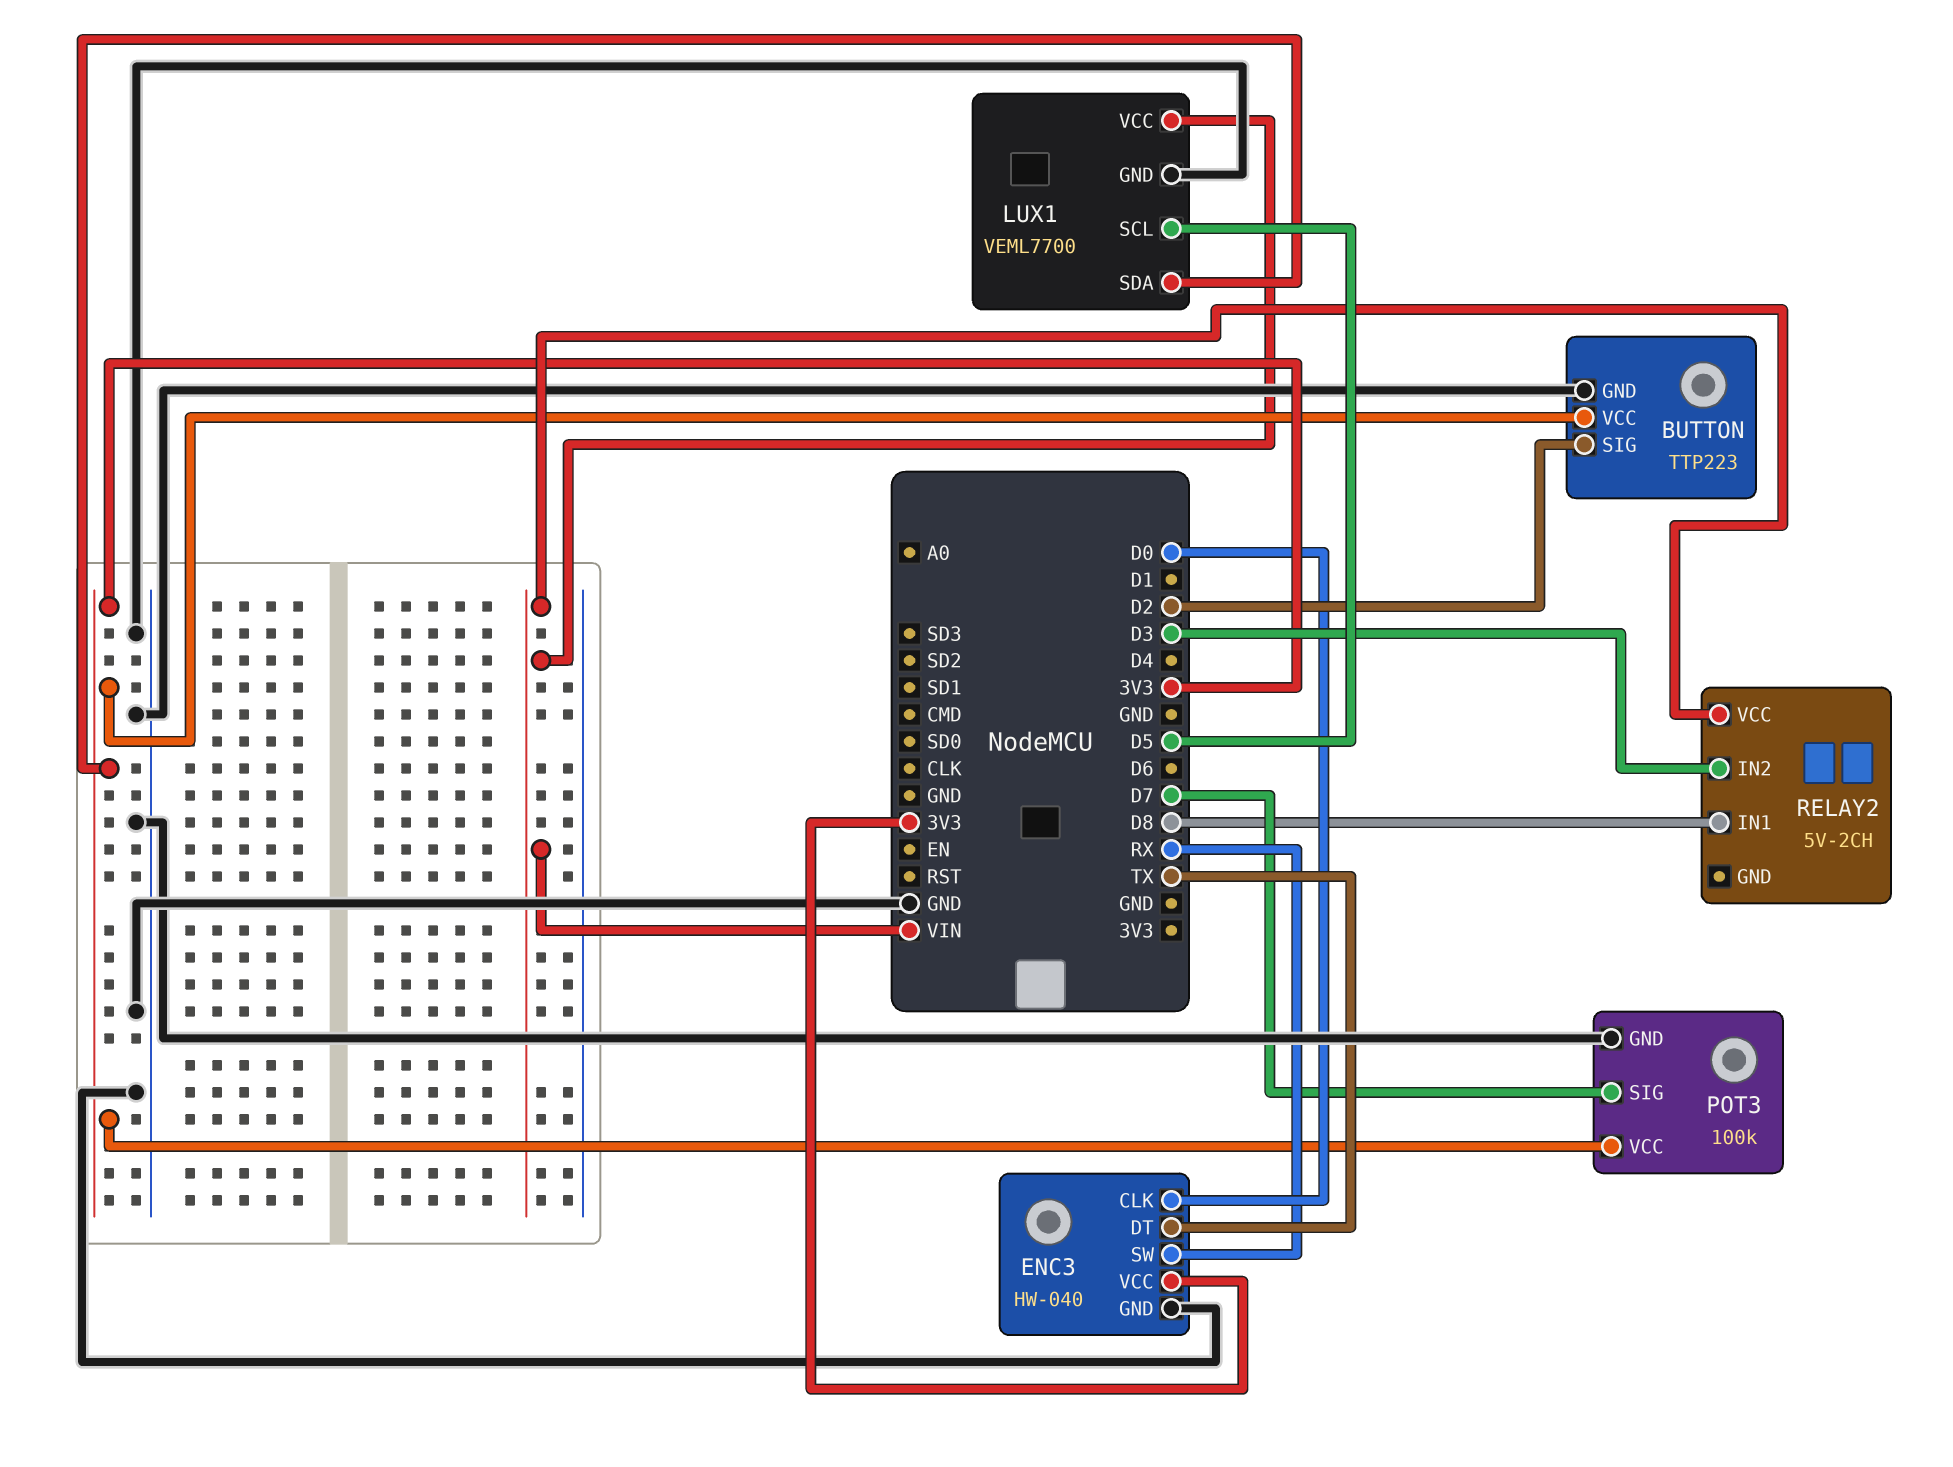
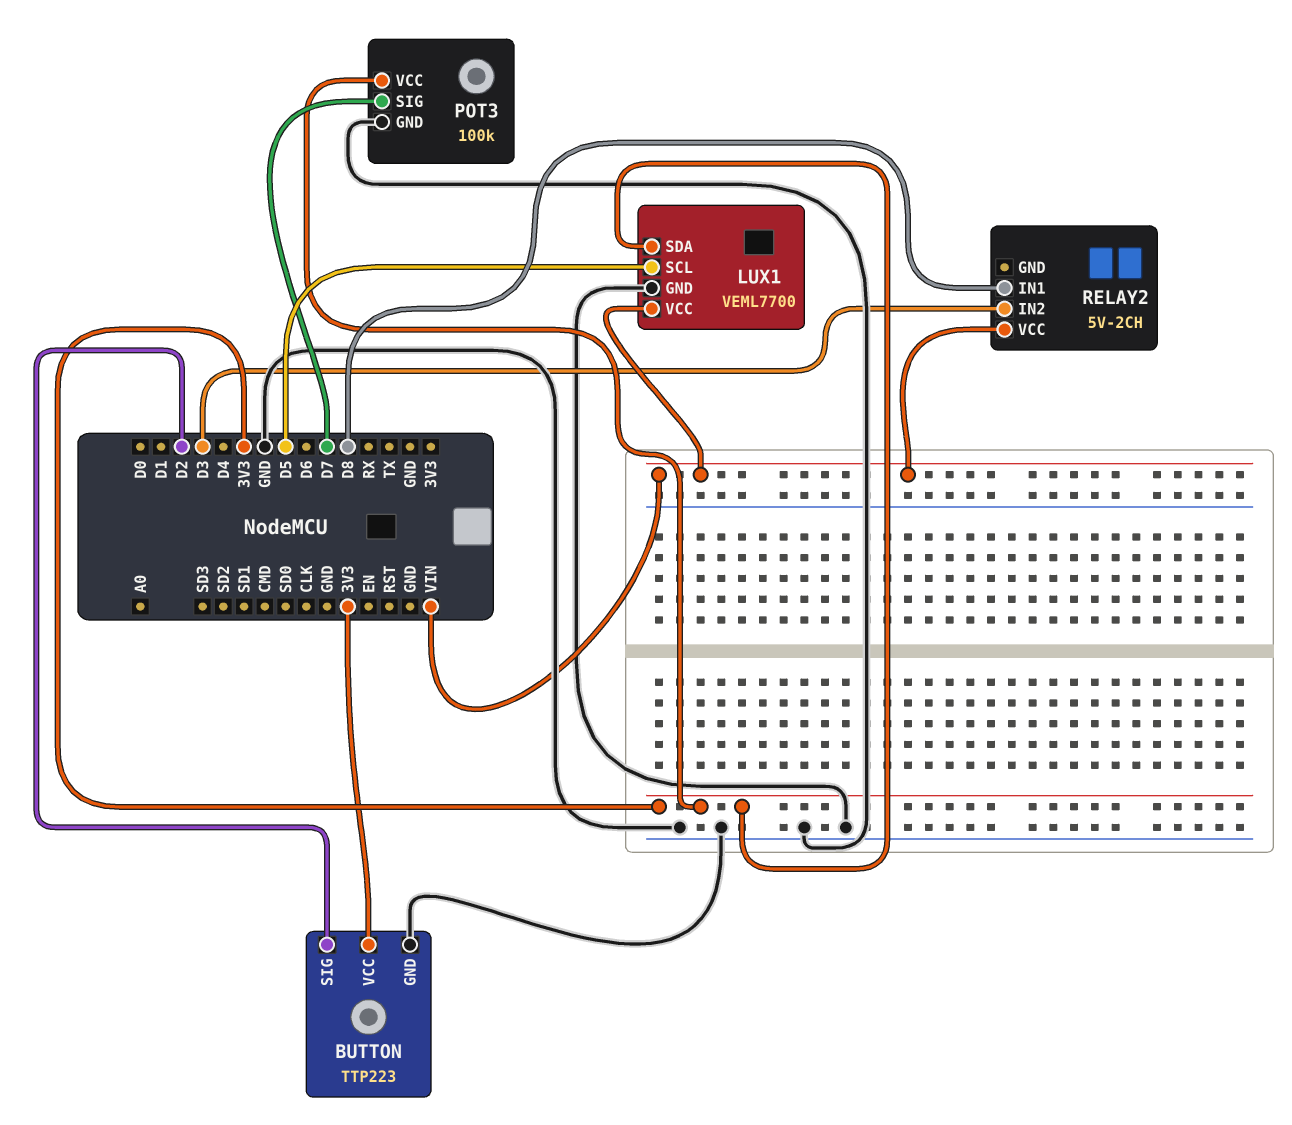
ENC3: HW-040 -> none
ENC3 pin CLK: D0 -> none
ENC3 pin DT: TX -> none
ENC3 pin GND: GND -> none
ENC3 pin SW: RX -> none
ENC3 pin VCC: 3V3 -> none

